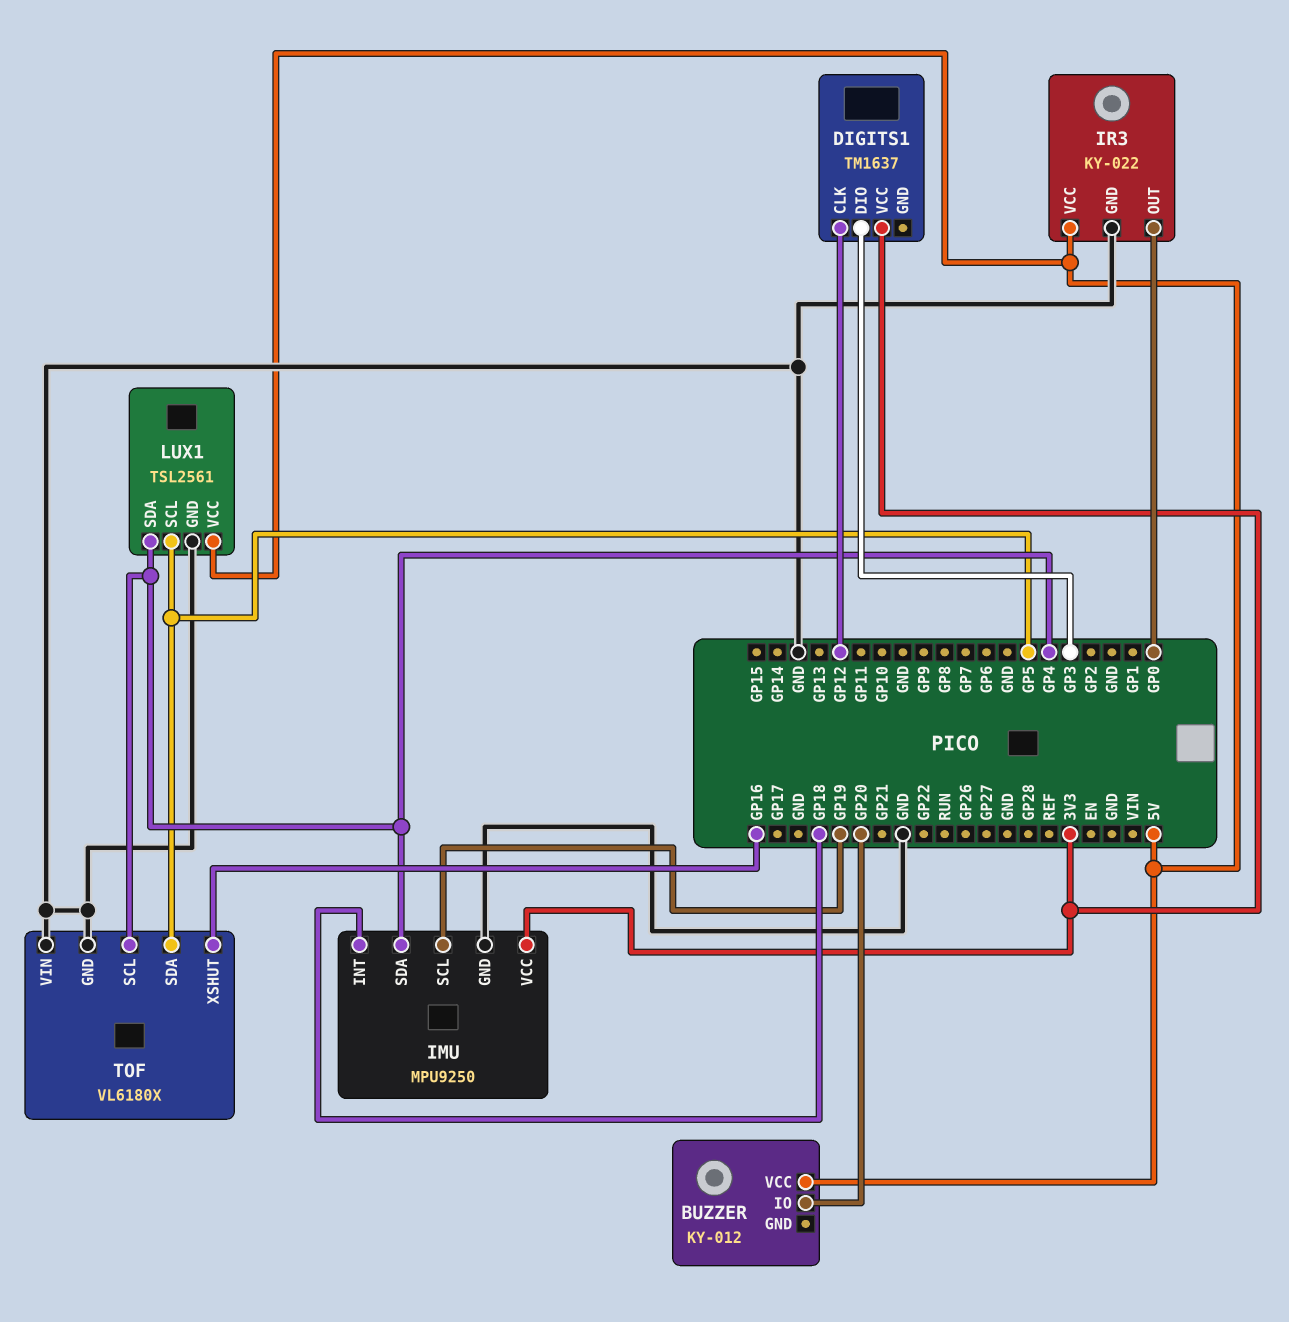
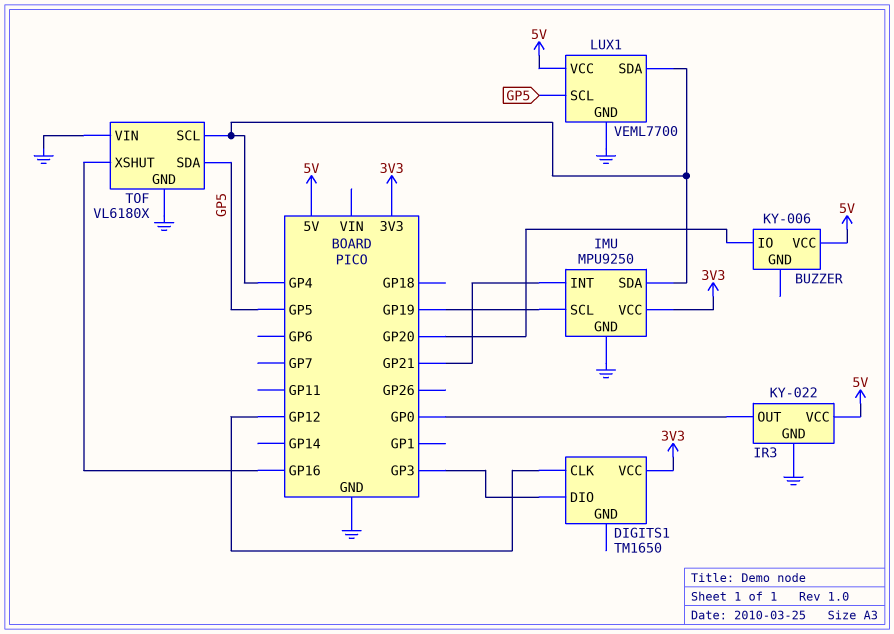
BUZZER: KY-012 -> KY-006
DIGITS1: TM1637 -> TM1650
IMU pin INT: GP18 -> GP21
LUX1: TSL2561 -> VEML7700

